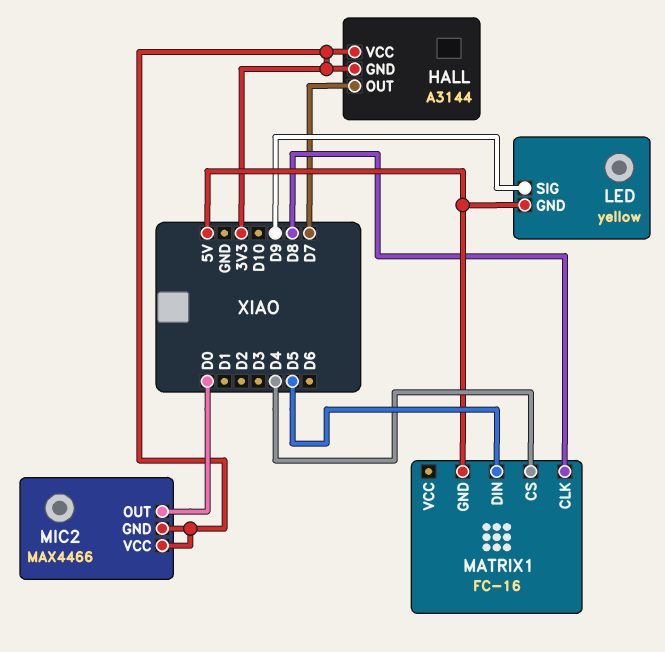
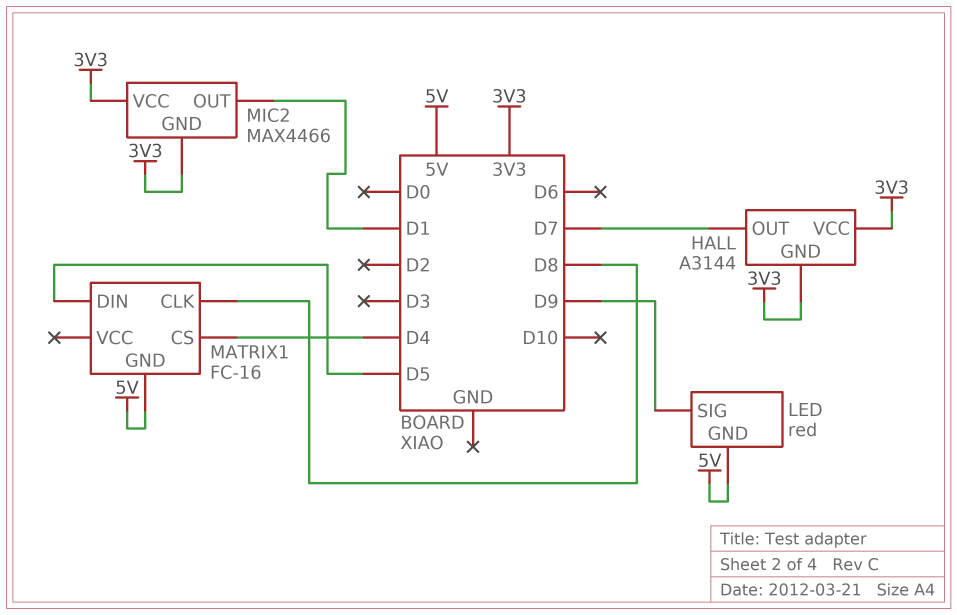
LED: yellow -> red
MIC2 pin OUT: D0 -> D1

